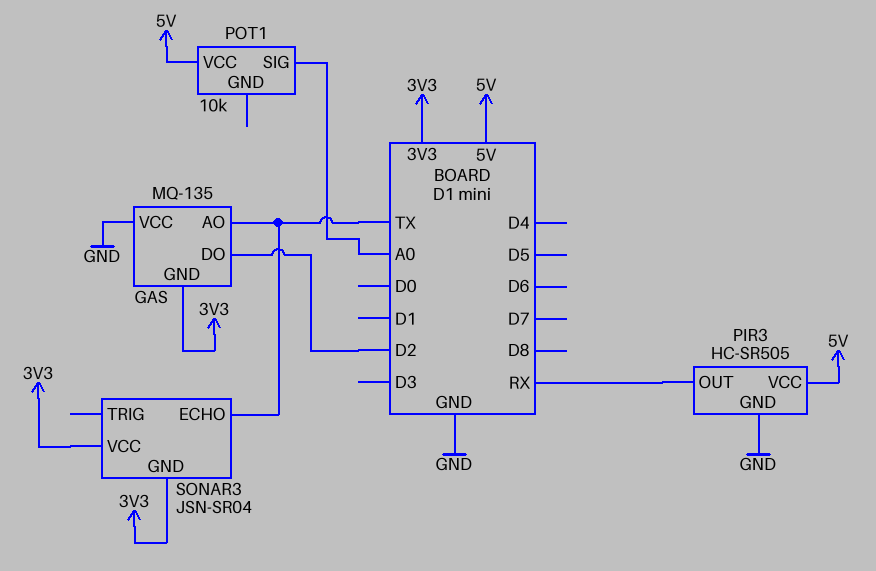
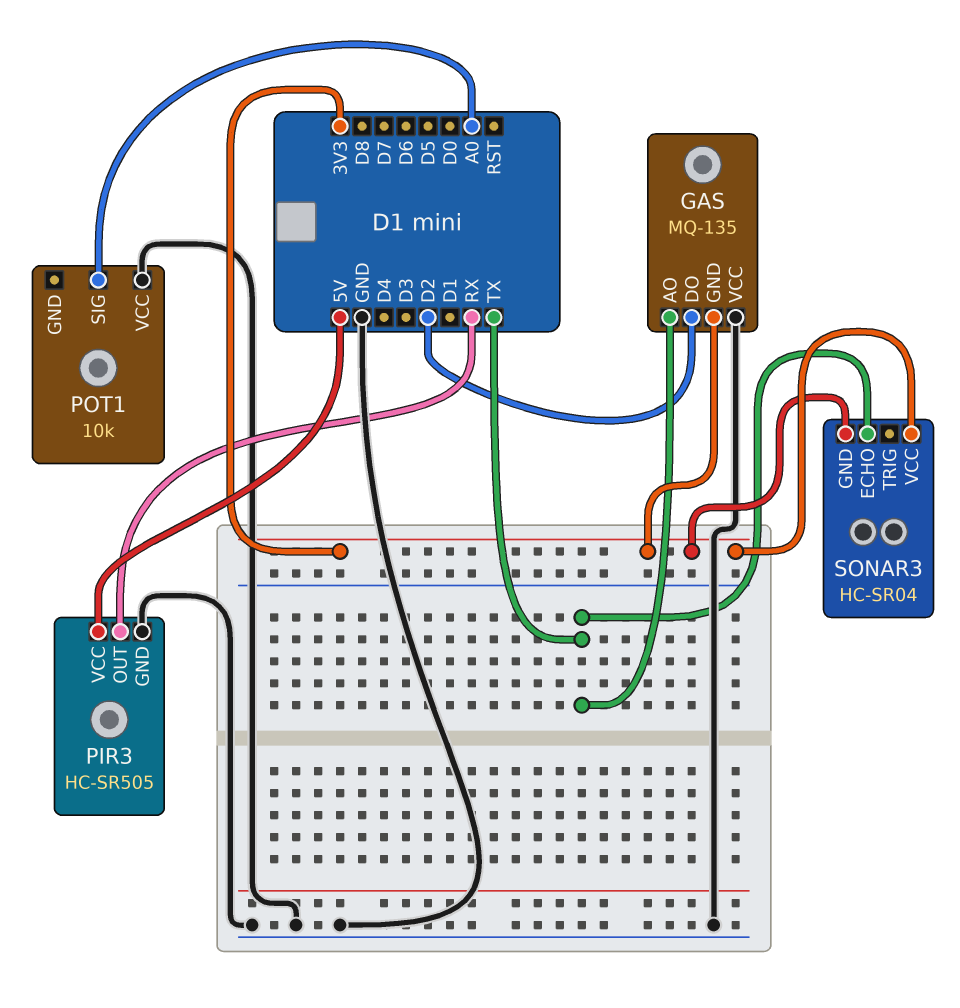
POT1 pin VCC: 5V -> GND
SONAR3: JSN-SR04 -> HC-SR04

